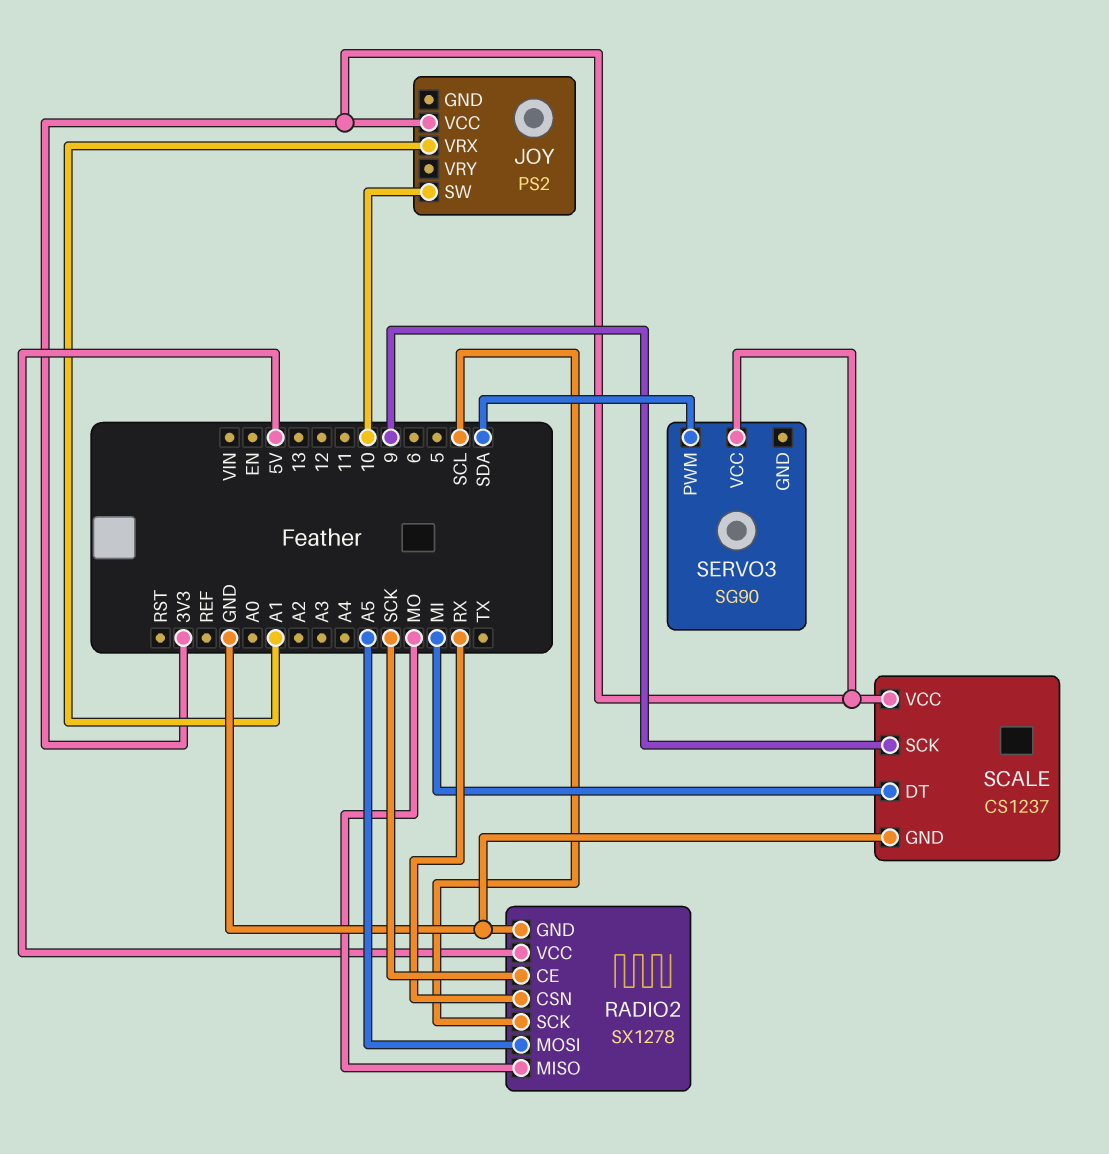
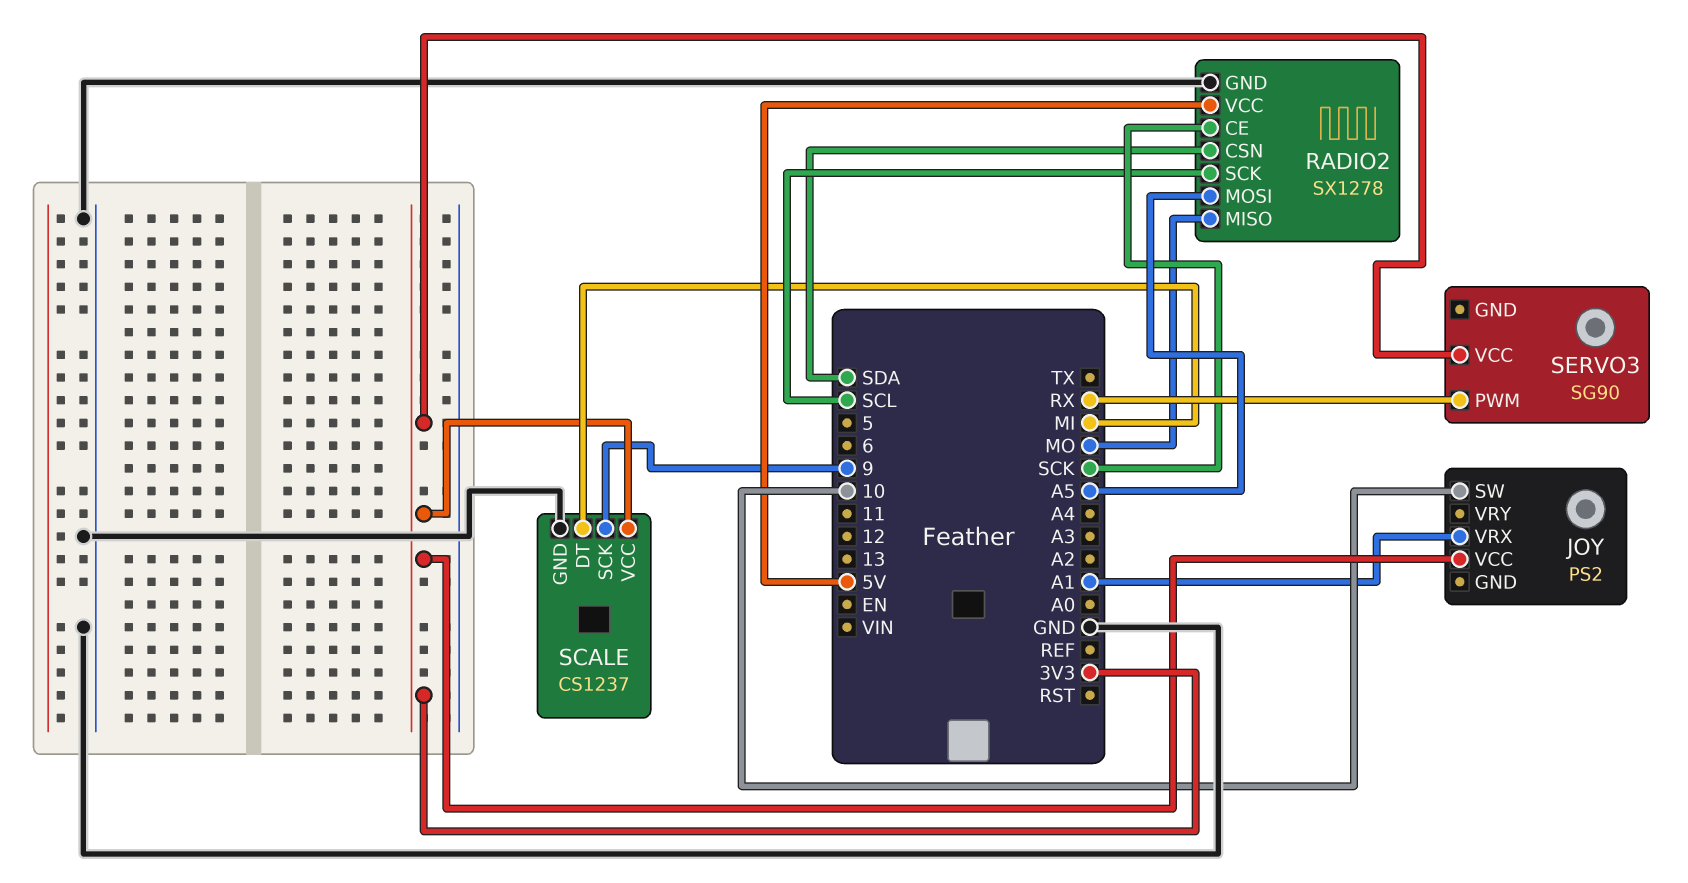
RADIO2 pin CSN: RX -> SDA
SERVO3 pin PWM: SDA -> RX

